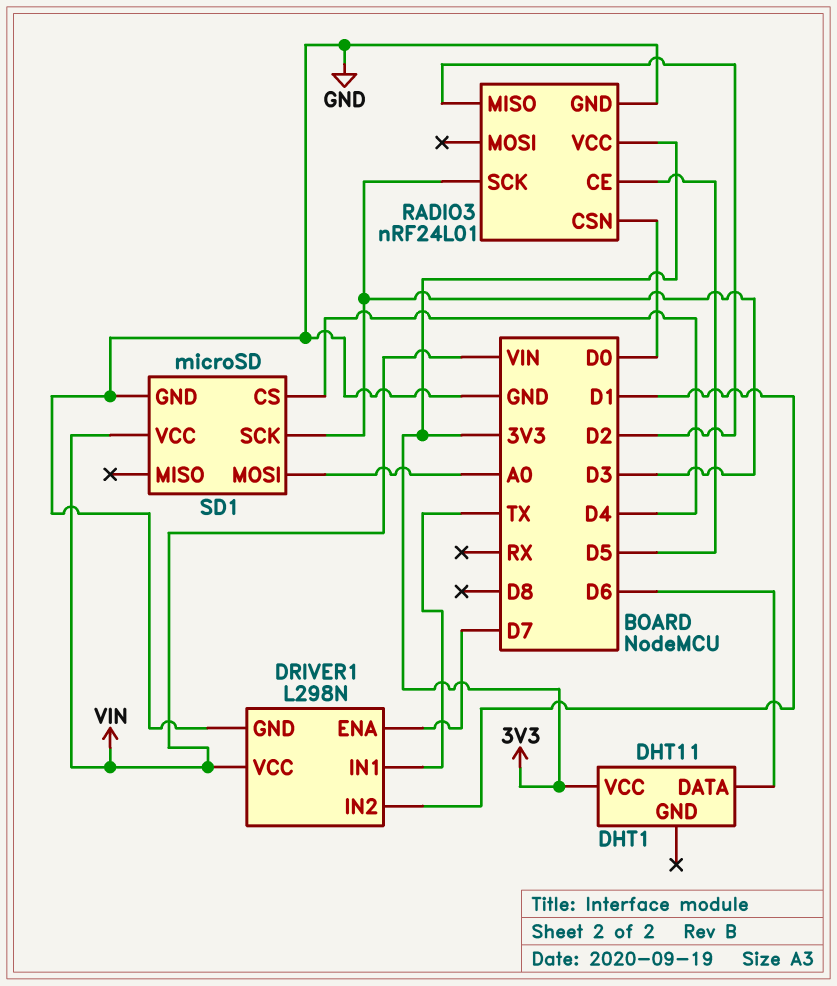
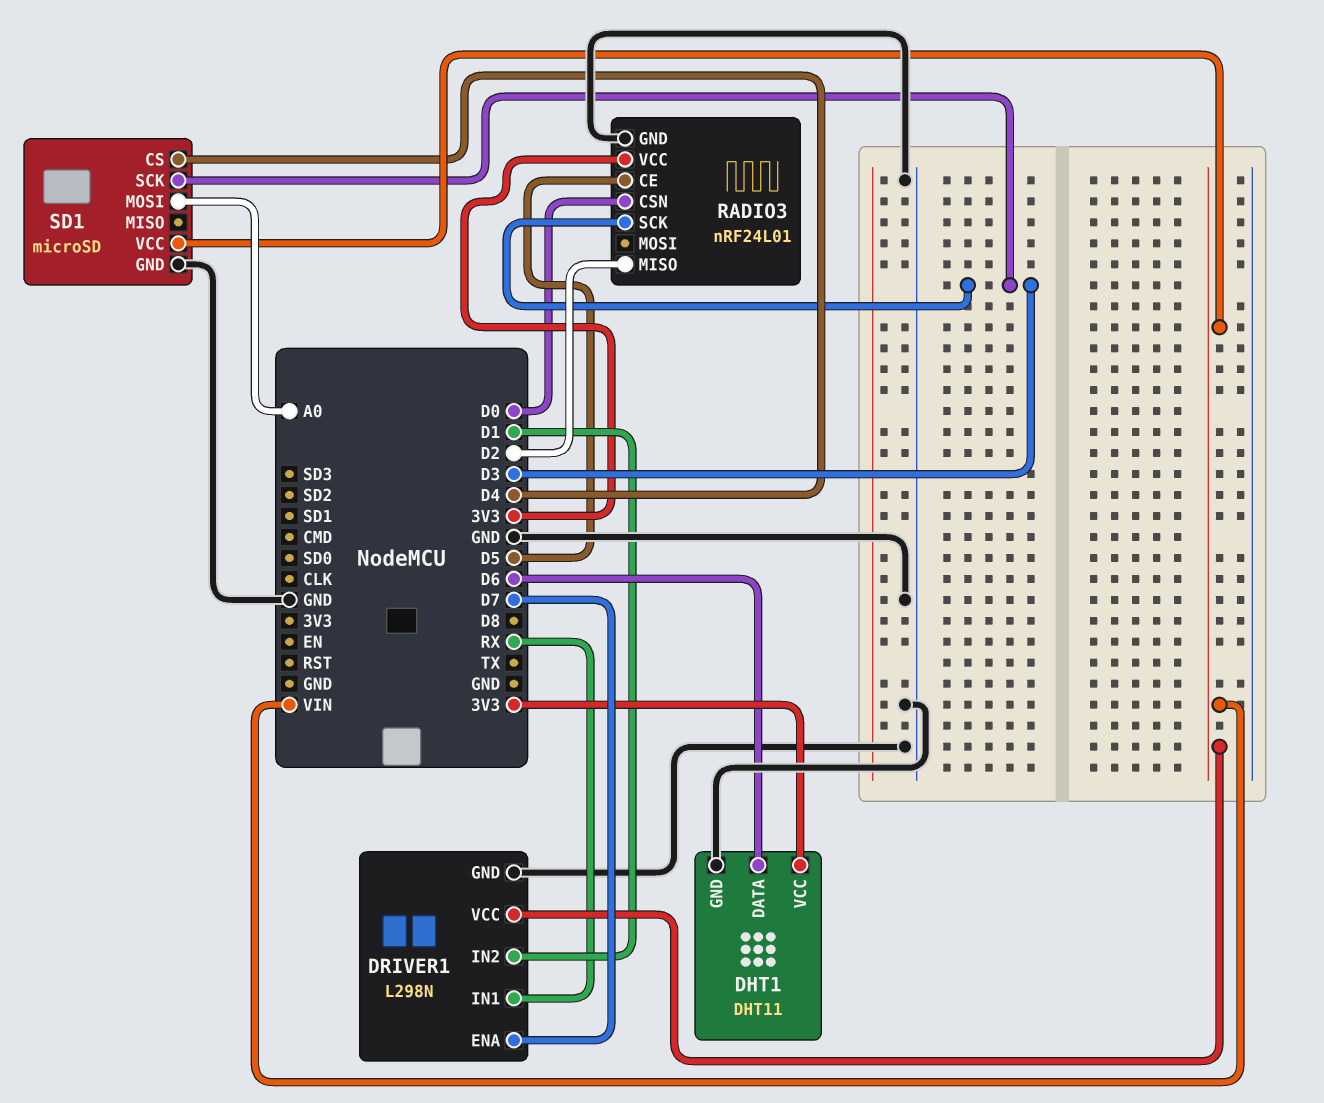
DHT1 pin GND: none -> GND
DRIVER1 pin IN1: TX -> RX

